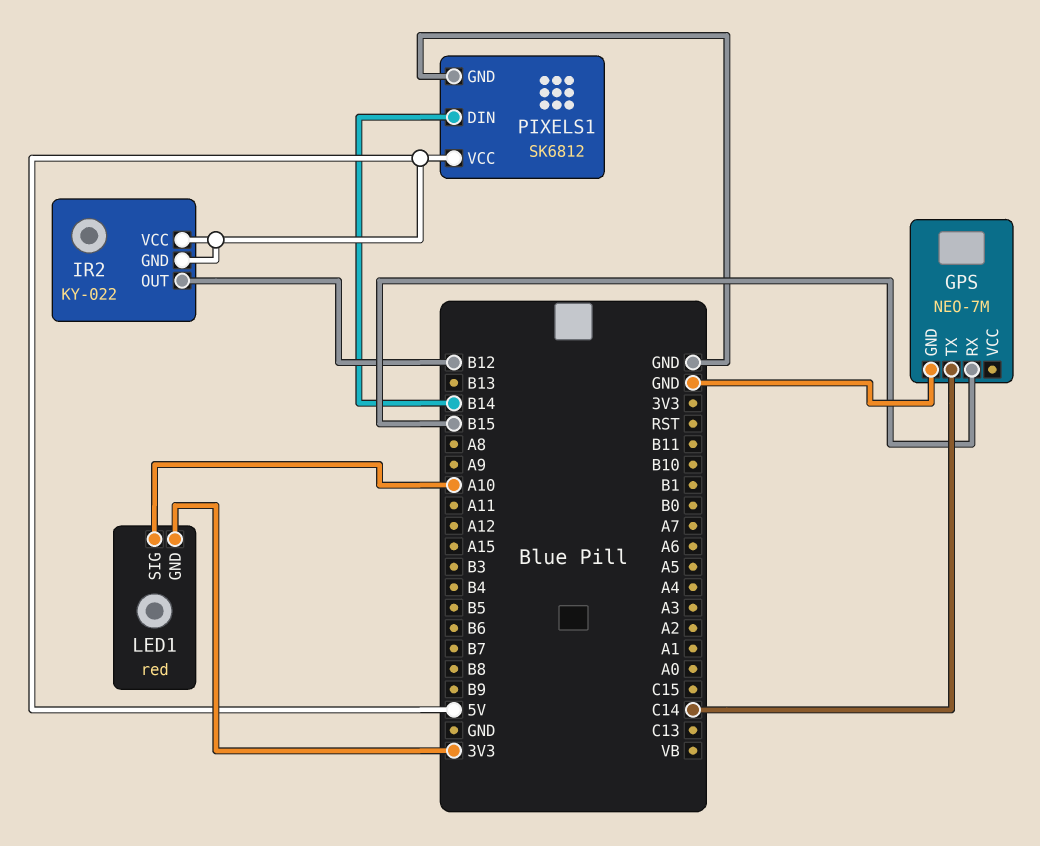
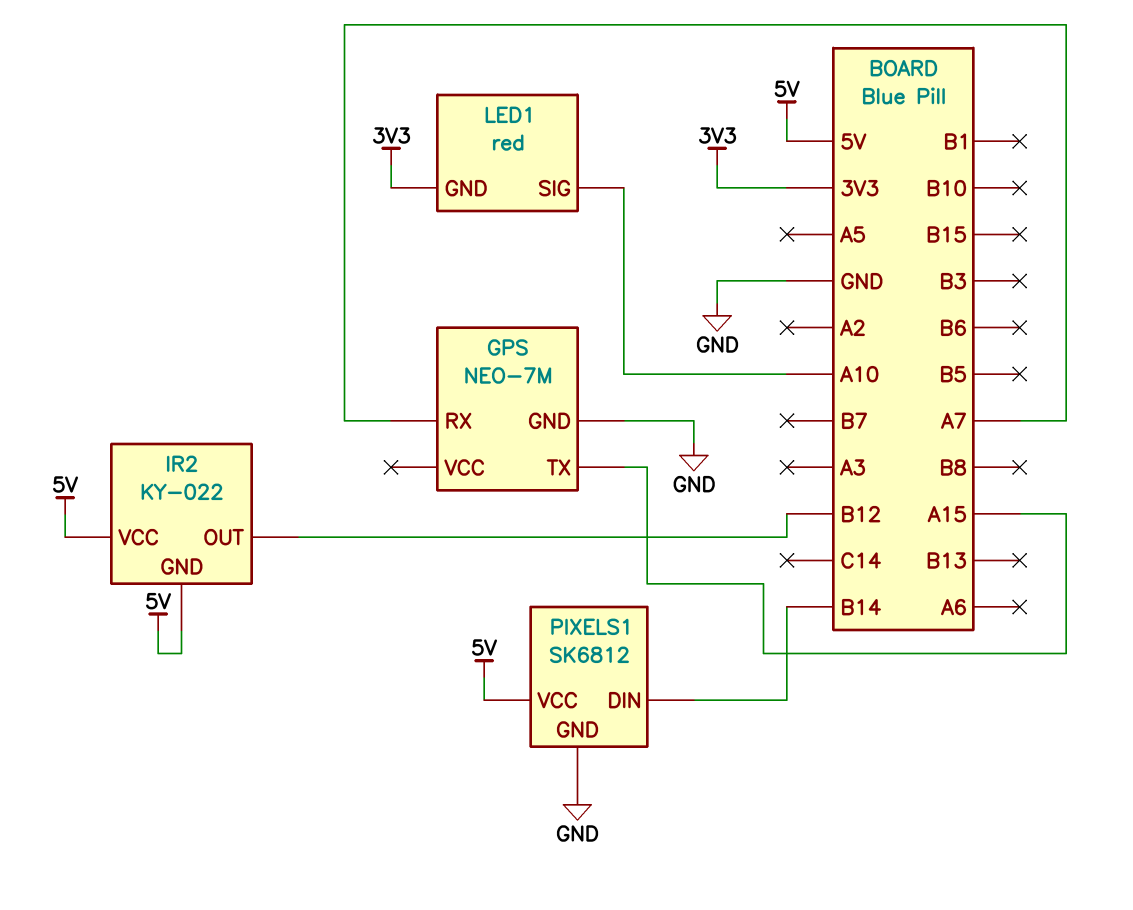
GPS pin RX: B15 -> A7
GPS pin TX: C14 -> A15

